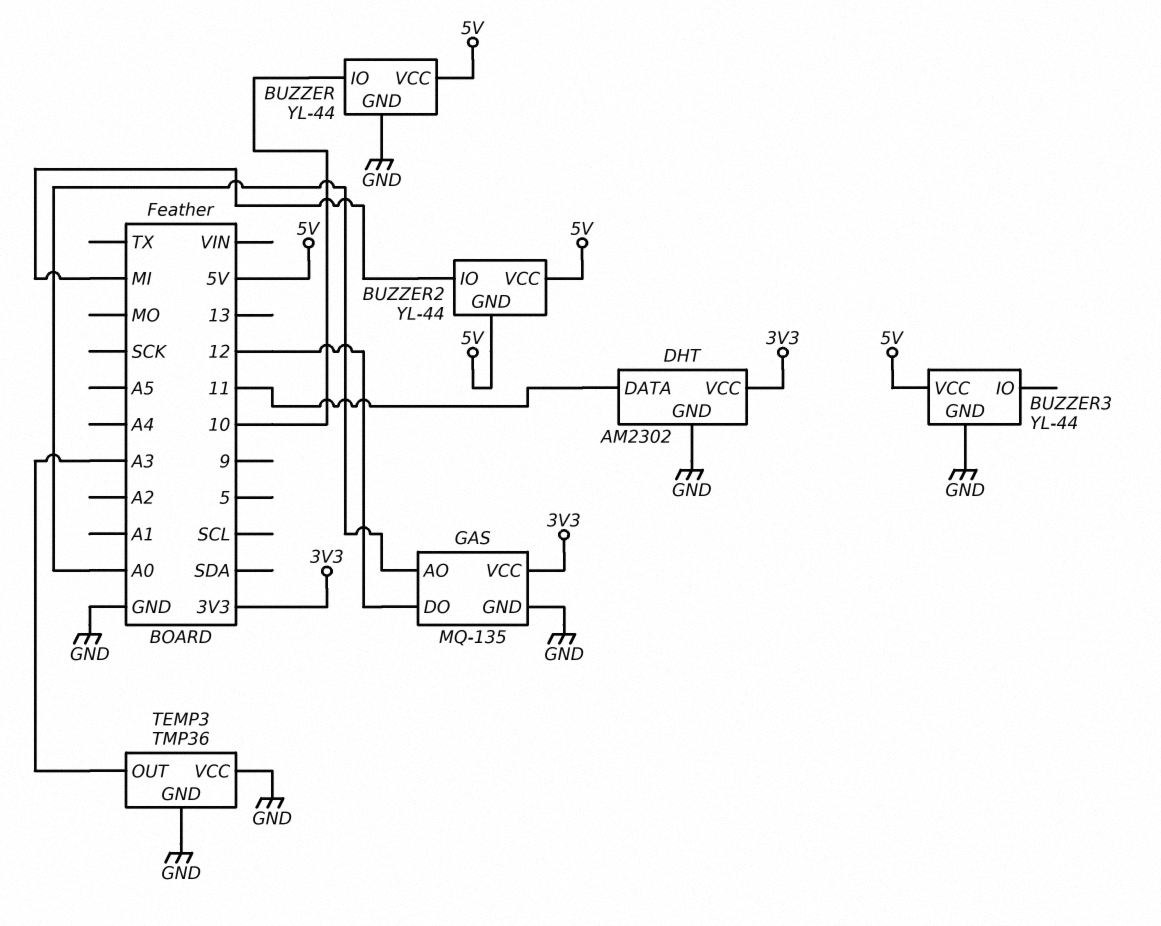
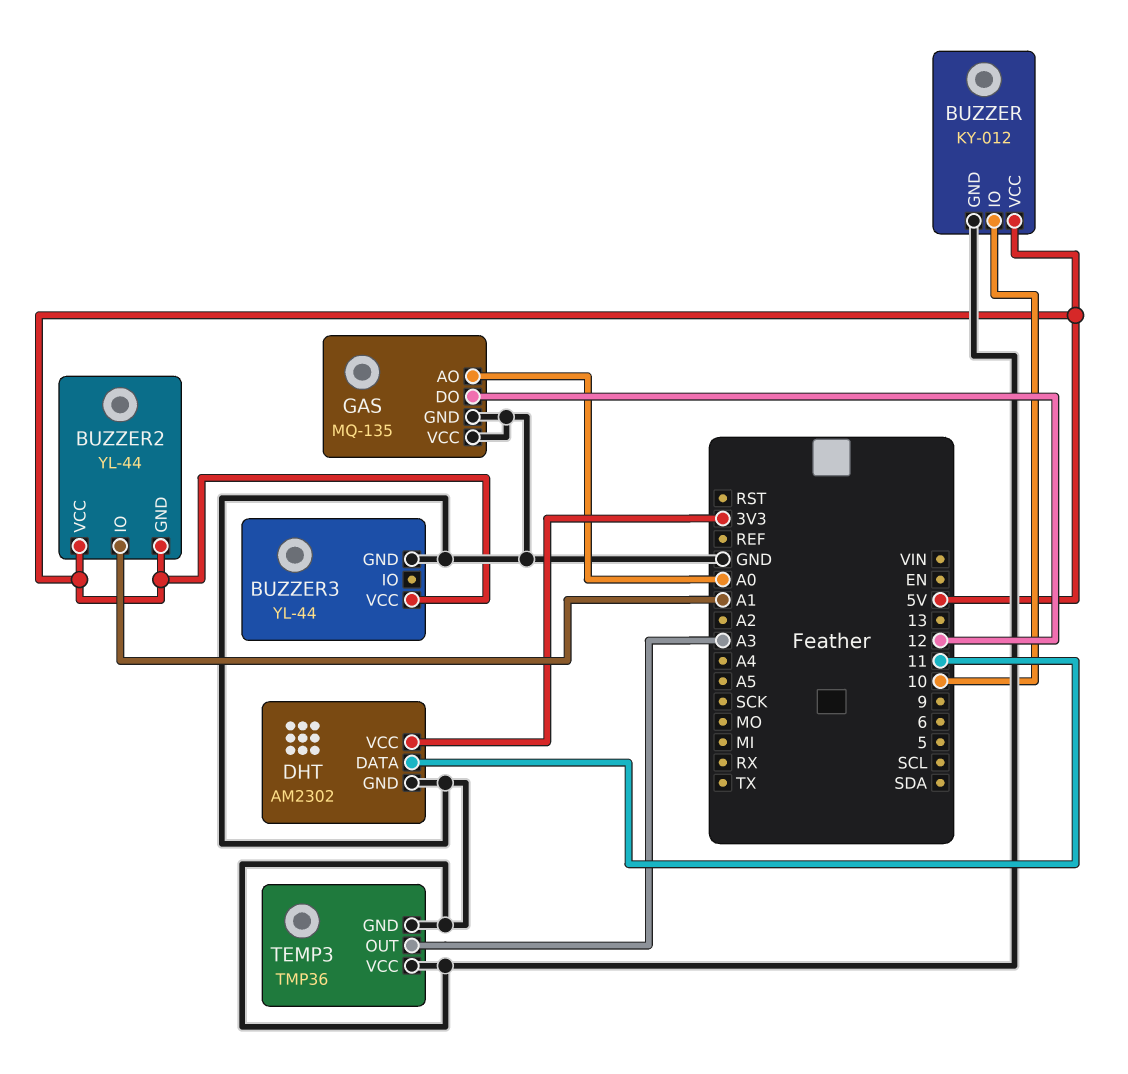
BUZZER: YL-44 -> KY-012
BUZZER2 pin IO: MI -> A1
GAS pin VCC: 3V3 -> GND

